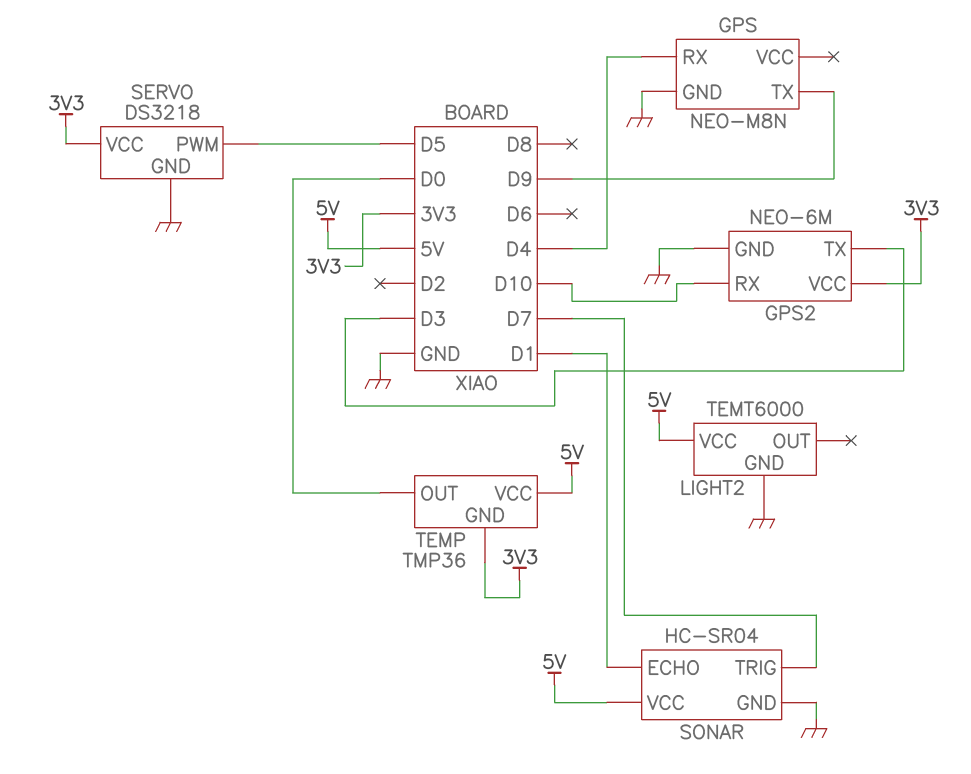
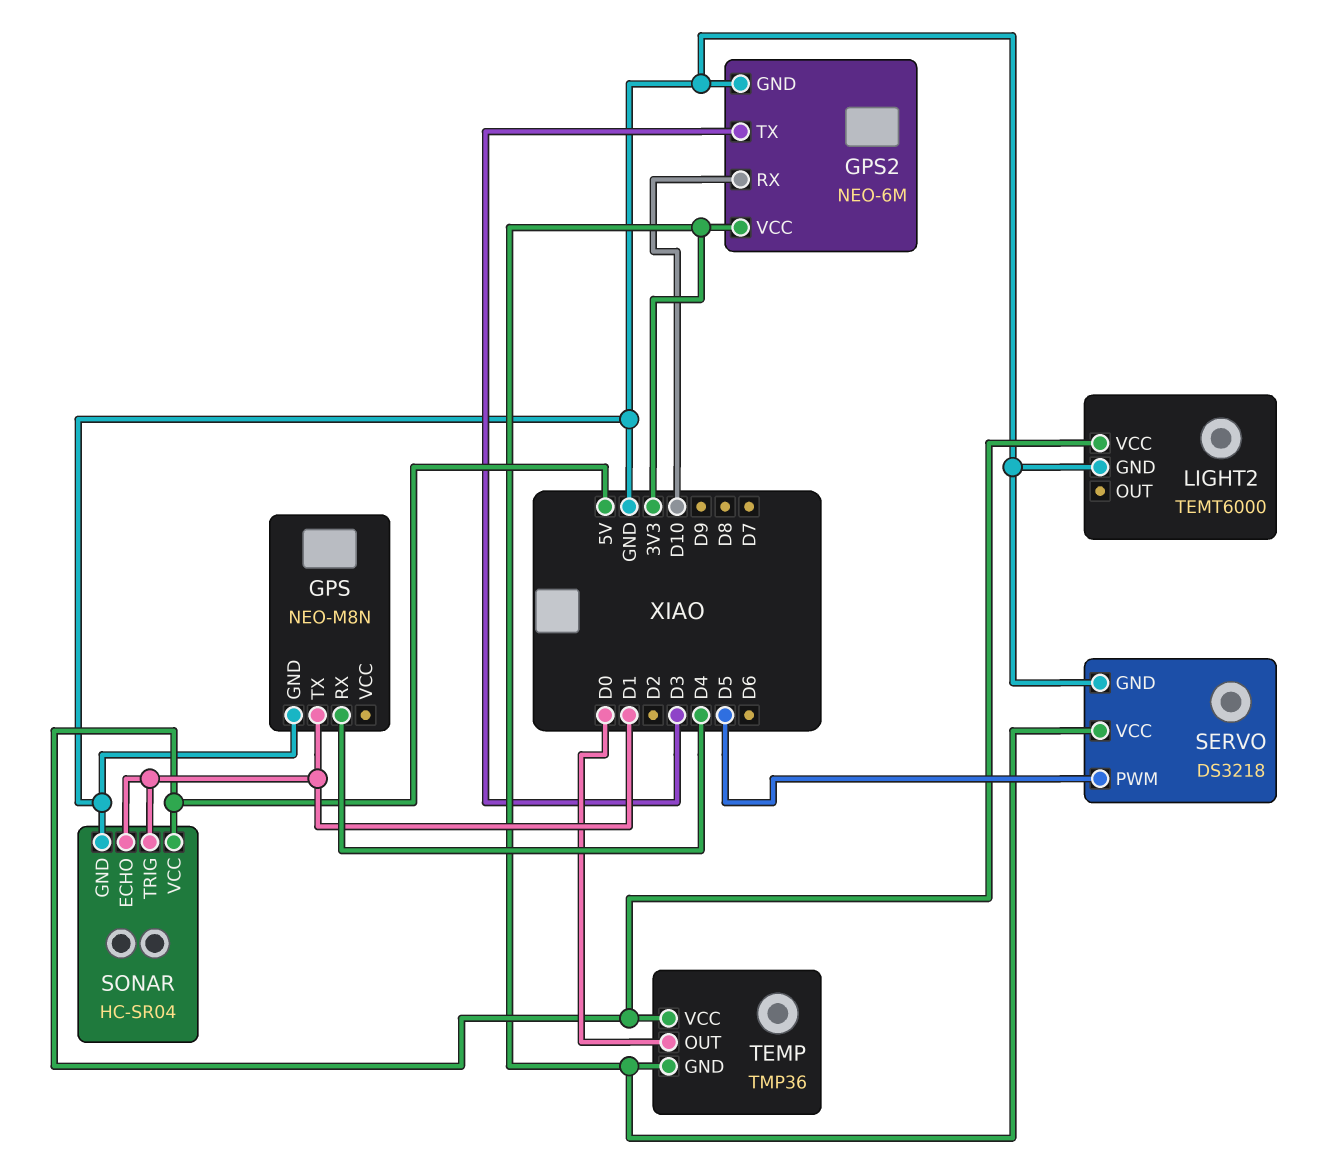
GPS pin TX: D9 -> D1
SONAR pin TRIG: D7 -> D1

